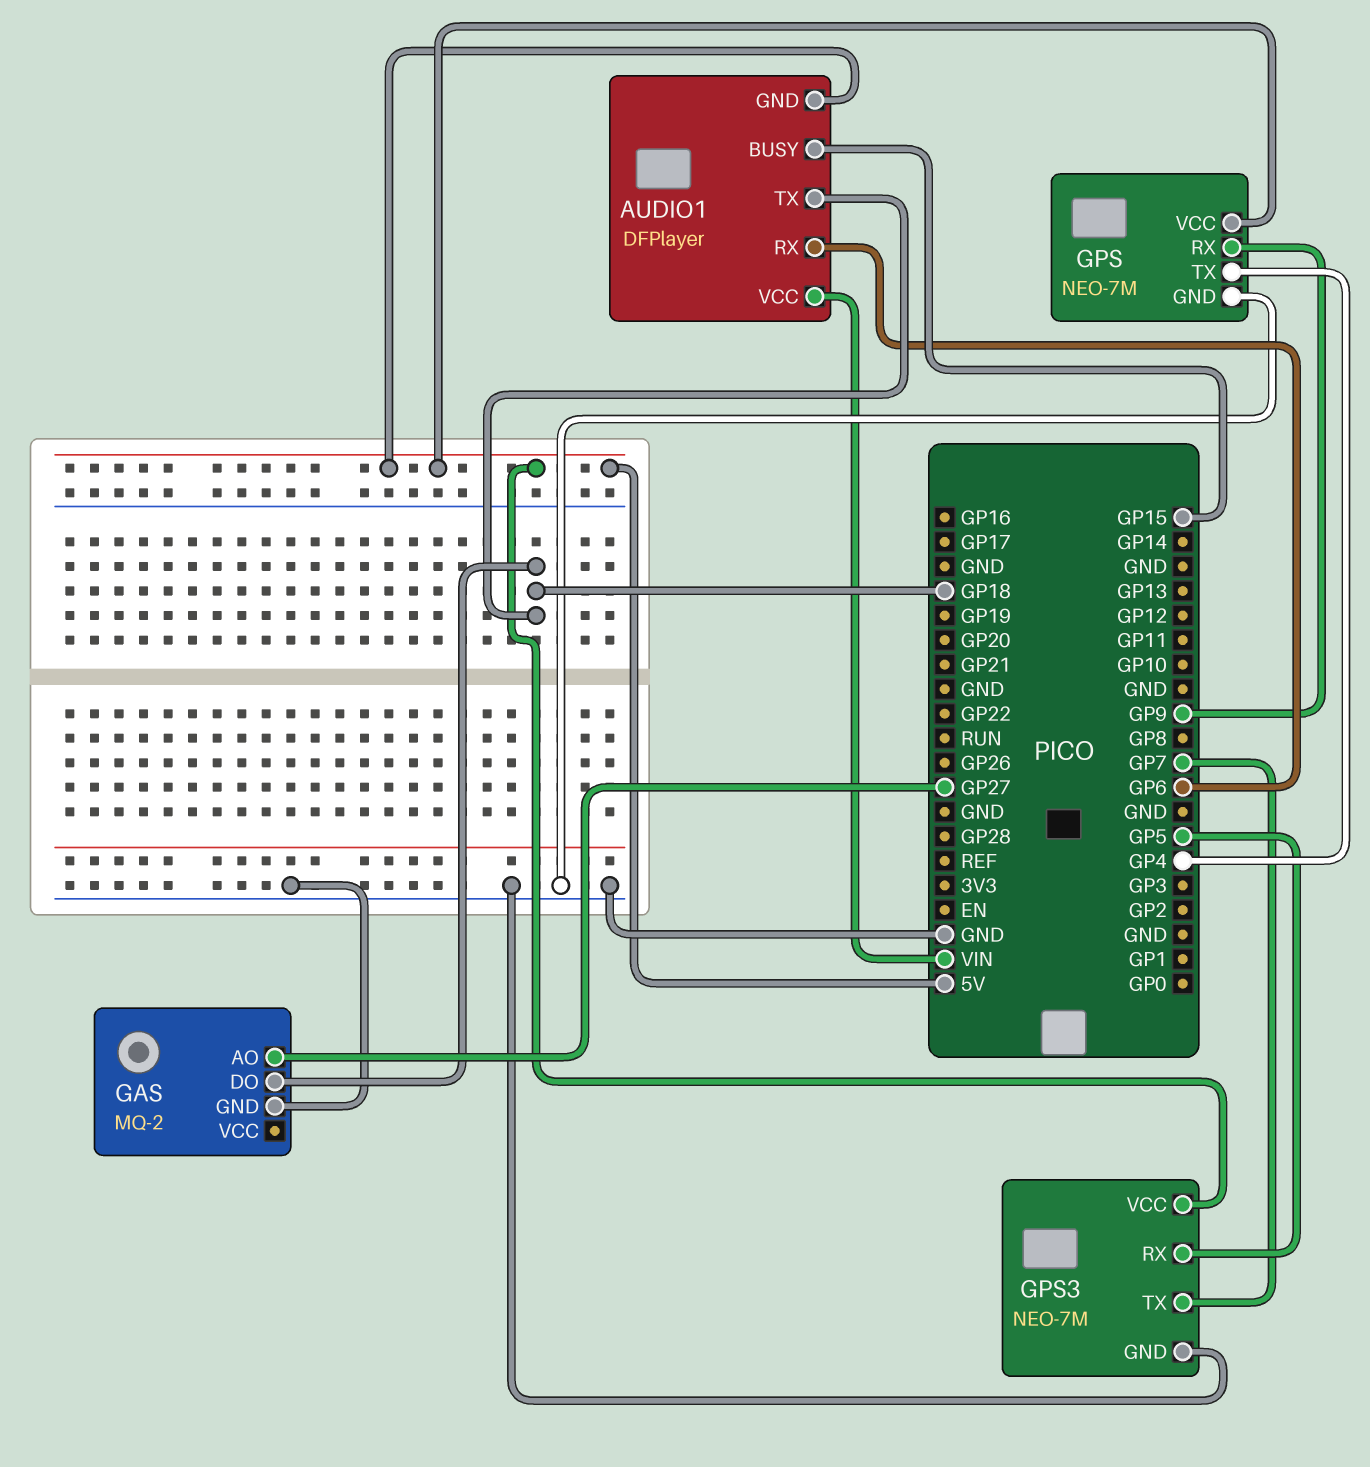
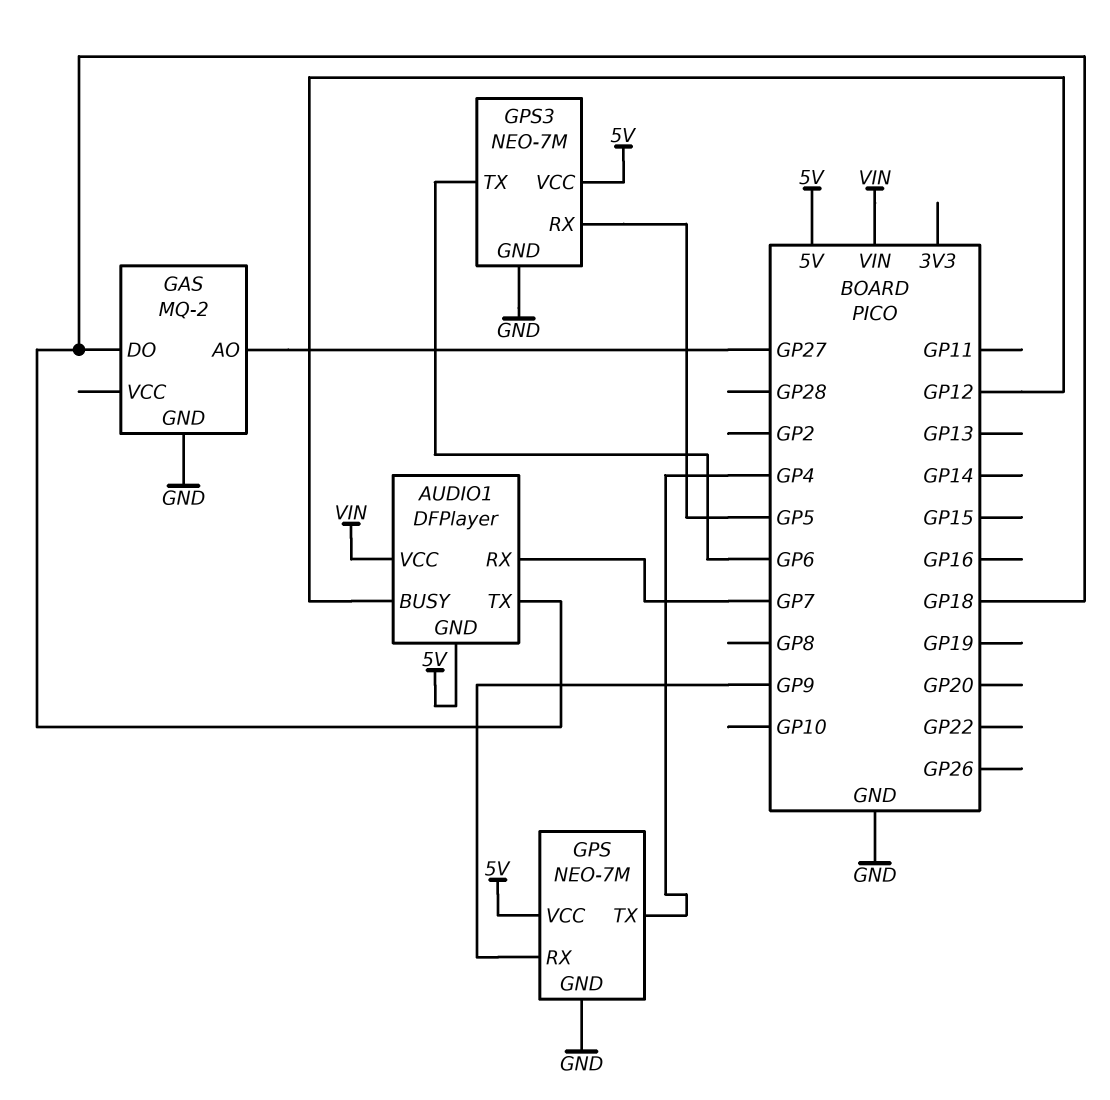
AUDIO1 pin BUSY: GP15 -> GP12
AUDIO1 pin RX: GP6 -> GP7
GPS3 pin TX: GP7 -> GP6

